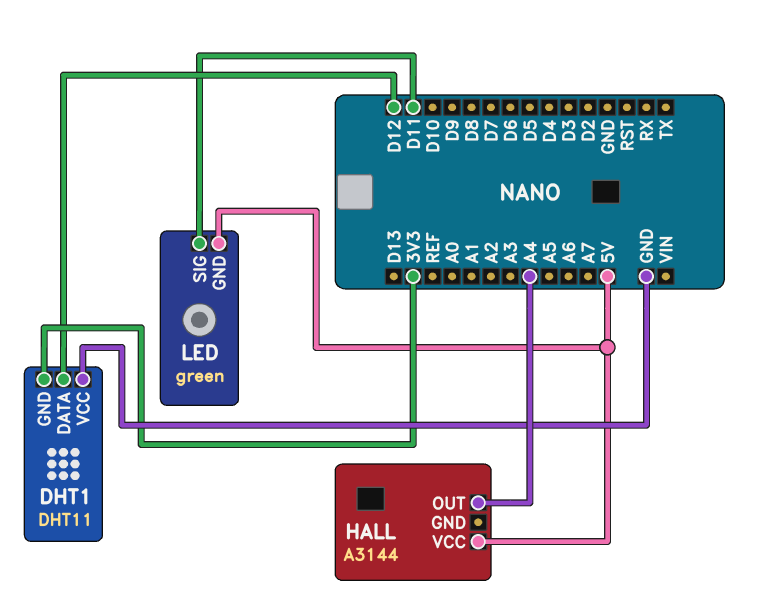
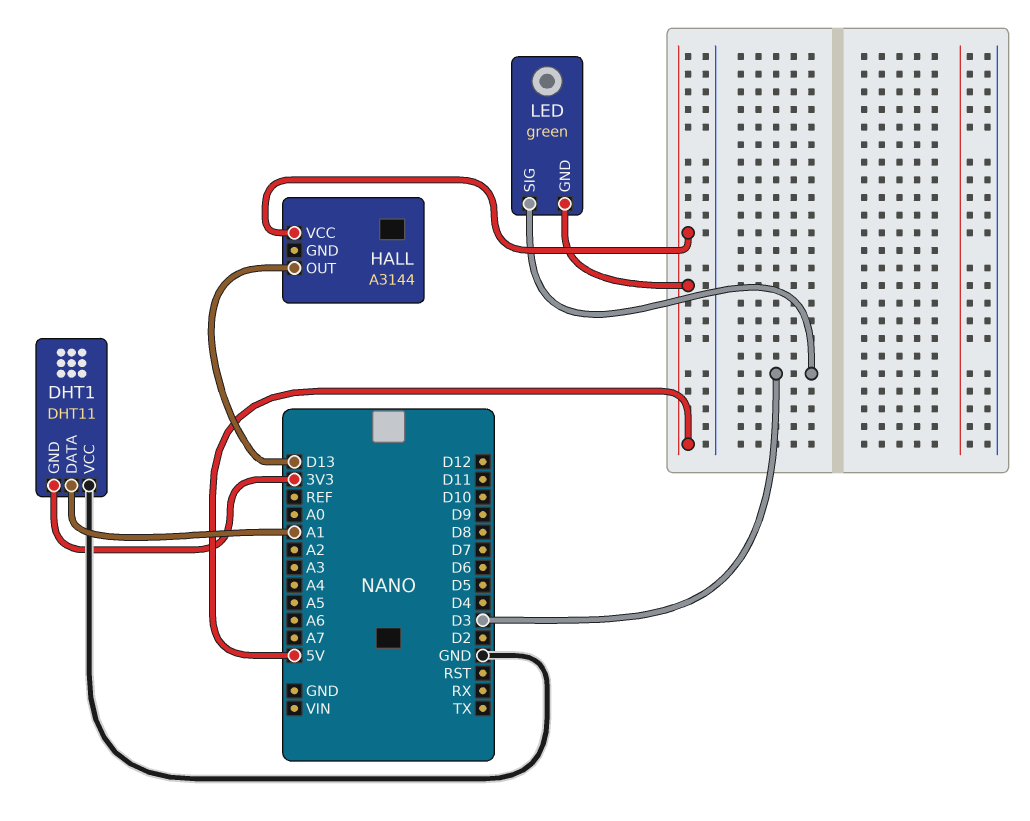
DHT1 pin DATA: D12 -> A1
HALL pin OUT: A4 -> D13
LED pin SIG: D11 -> D3

